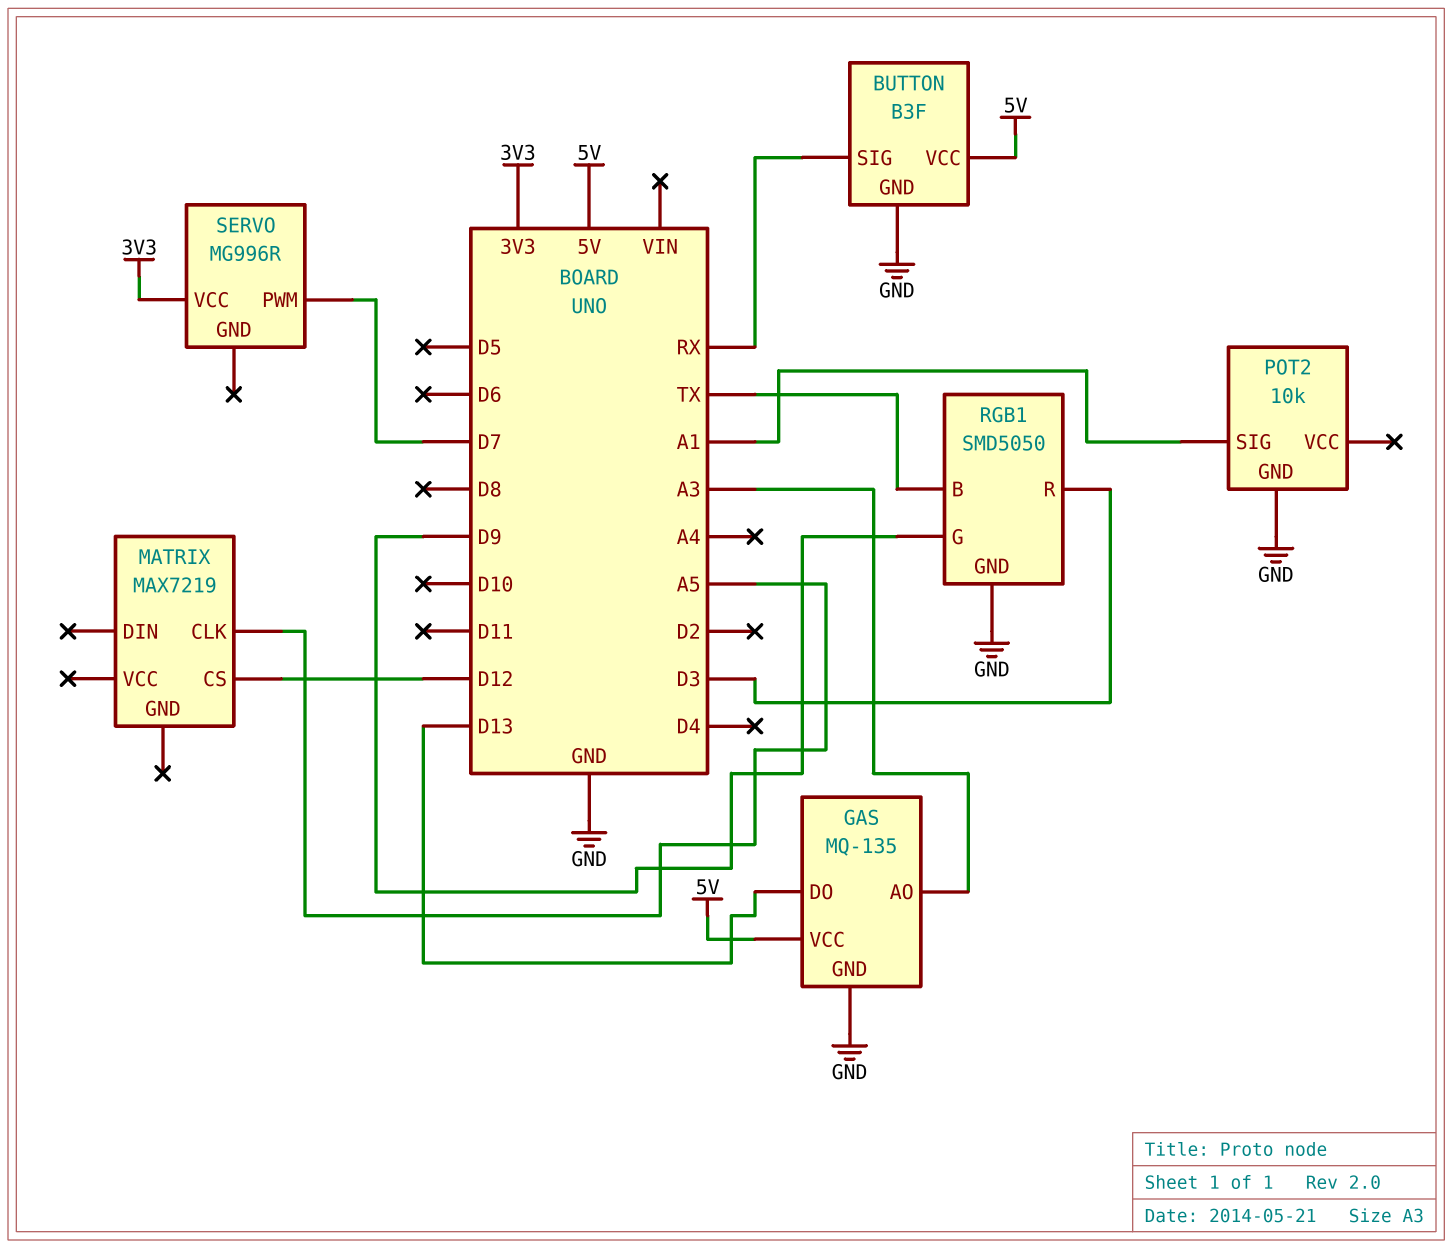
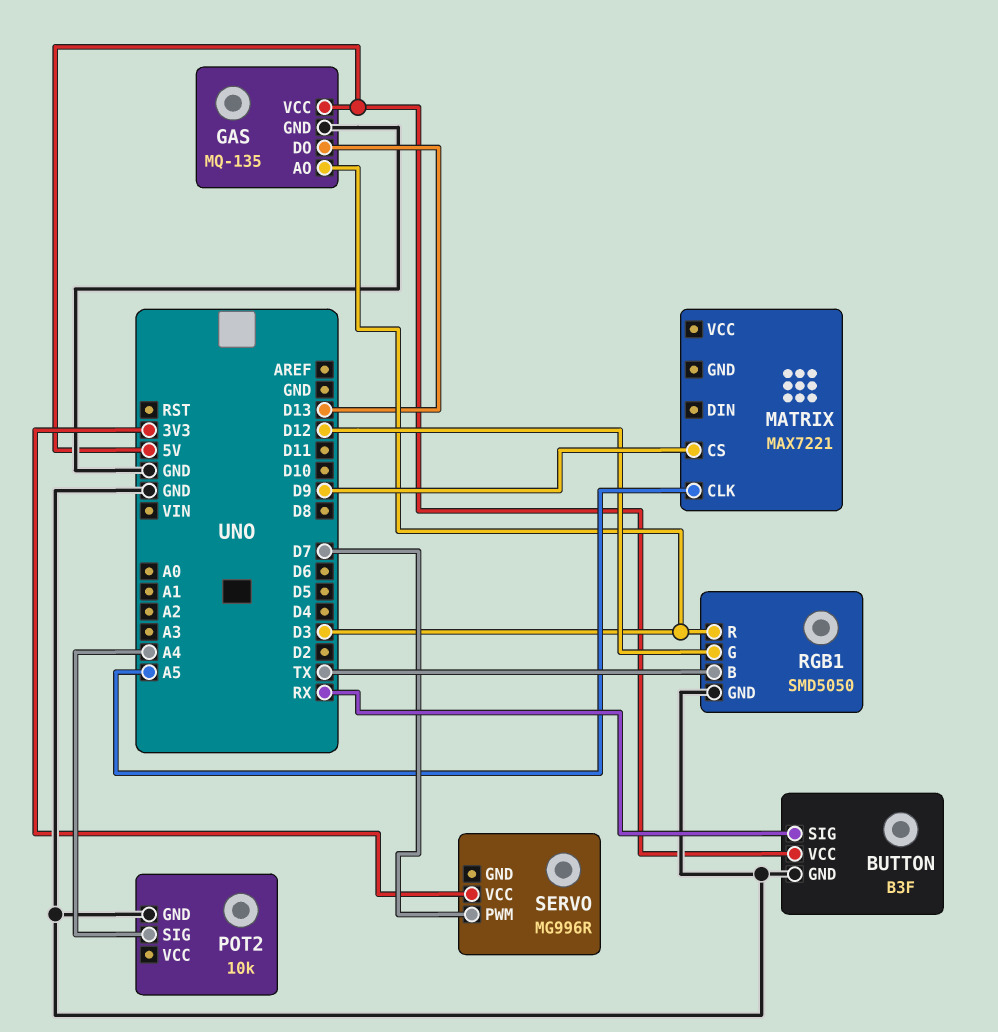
GAS pin AO: A3 -> D3
MATRIX: MAX7219 -> MAX7221
MATRIX pin CS: D12 -> D9
POT2 pin SIG: A1 -> A4
RGB1 pin G: D9 -> D12

